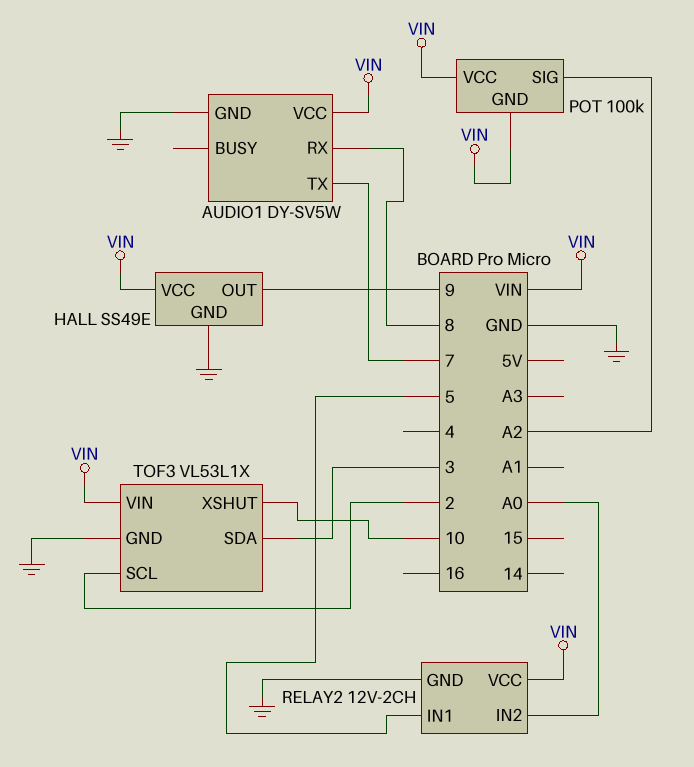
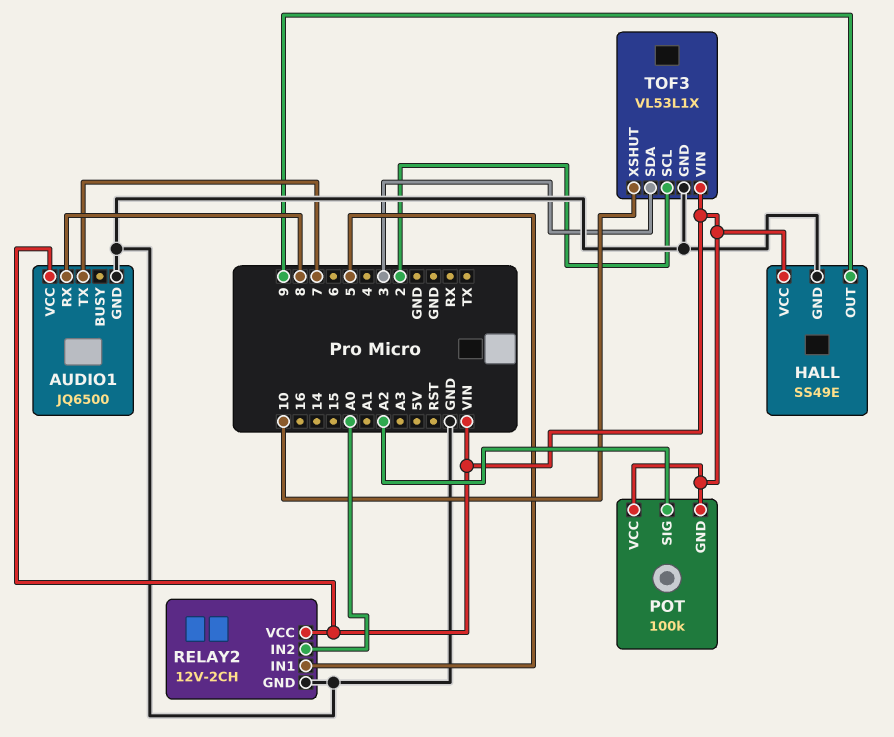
AUDIO1: DY-SV5W -> JQ6500

